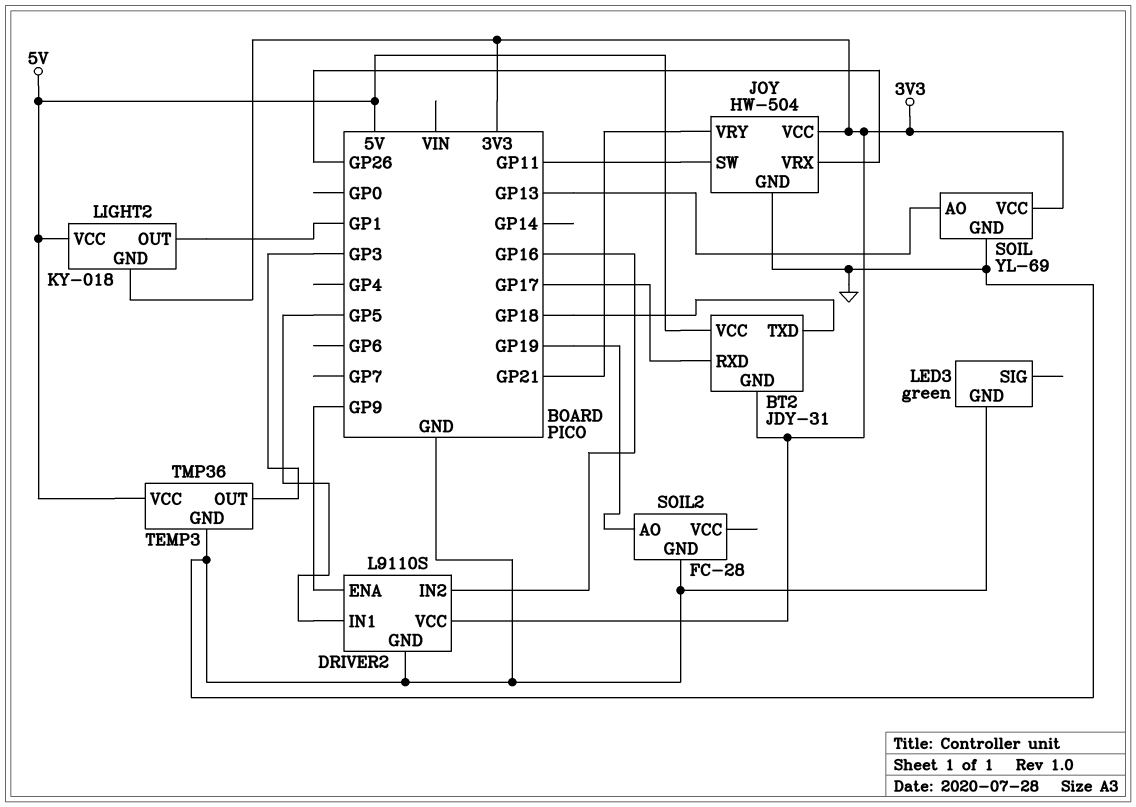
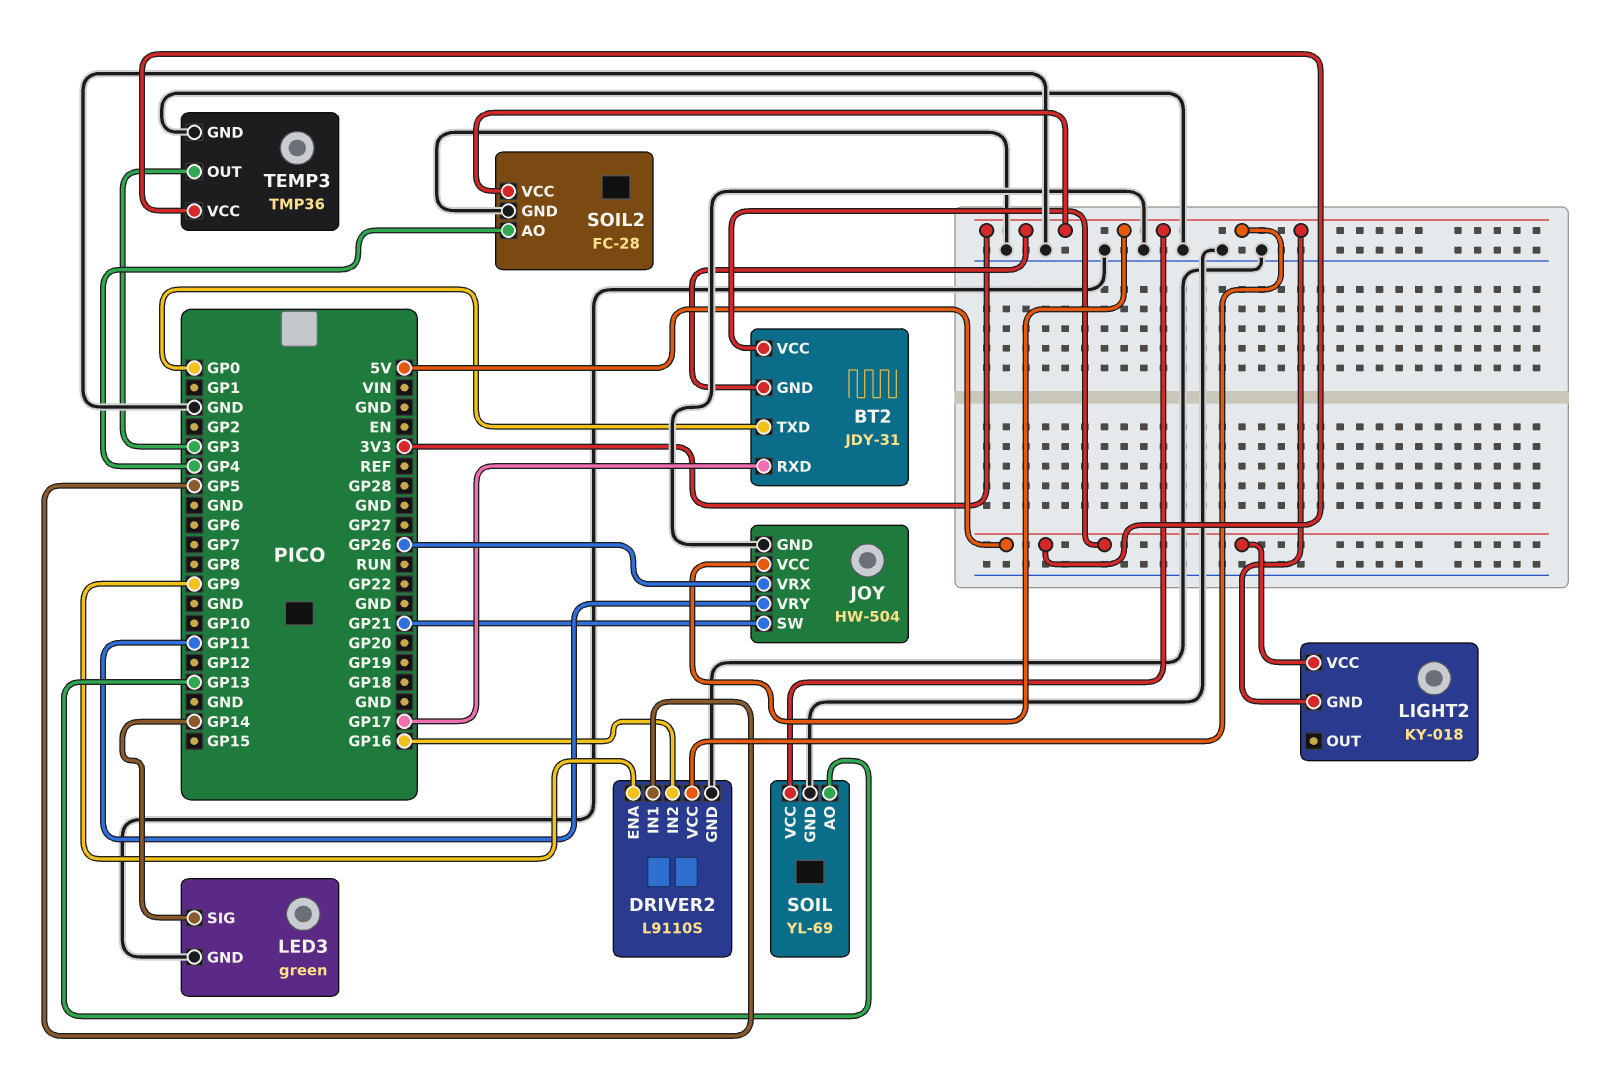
BT2 pin TXD: GP18 -> GP0
JOY pin SW: GP11 -> GP21
JOY pin VRY: GP21 -> GP11
LED3 pin SIG: none -> GP14
LIGHT2 pin OUT: GP1 -> none
SOIL2 pin AO: GP19 -> GP4
SOIL2 pin VCC: none -> 3V3

